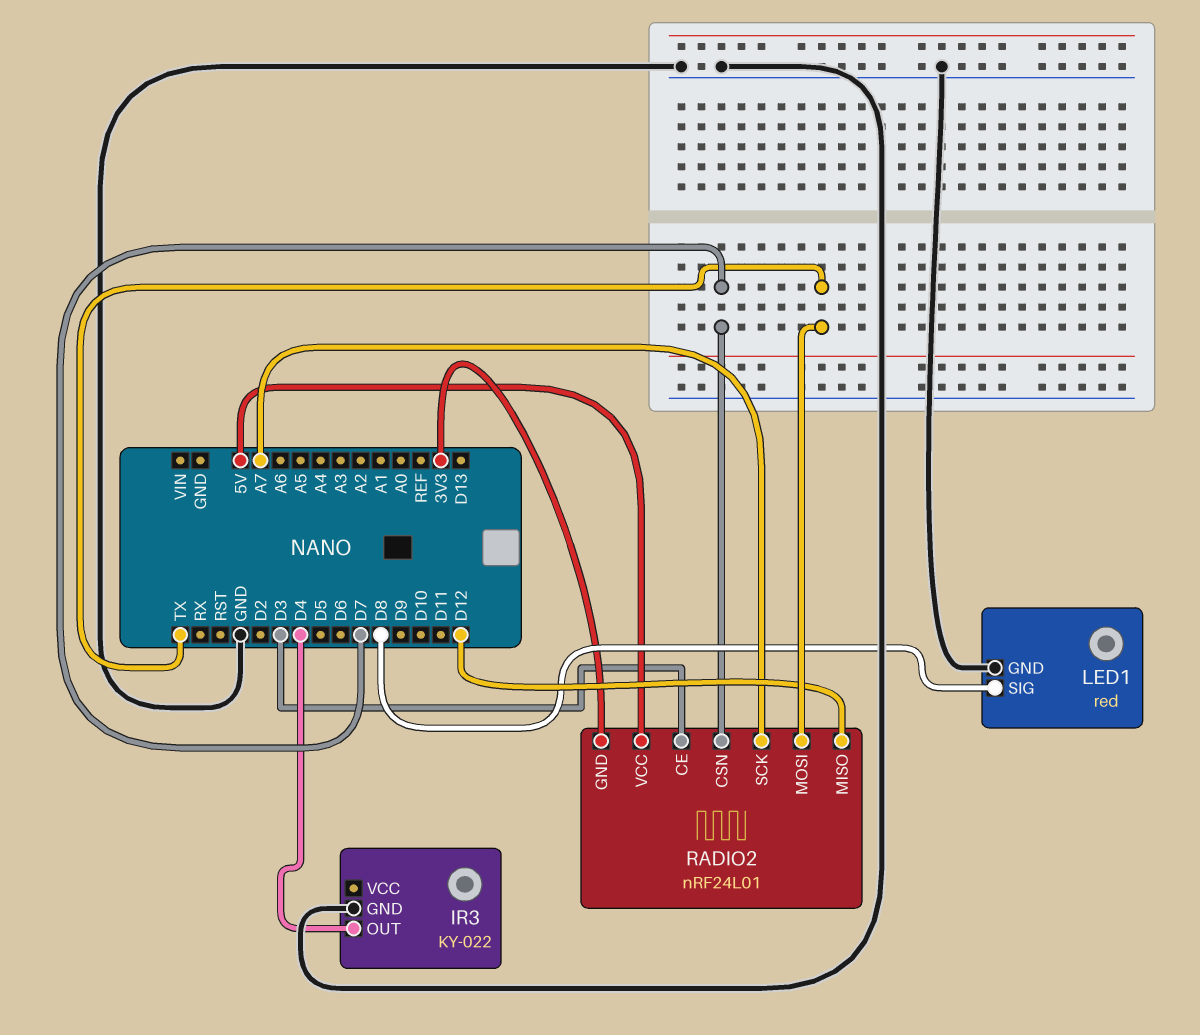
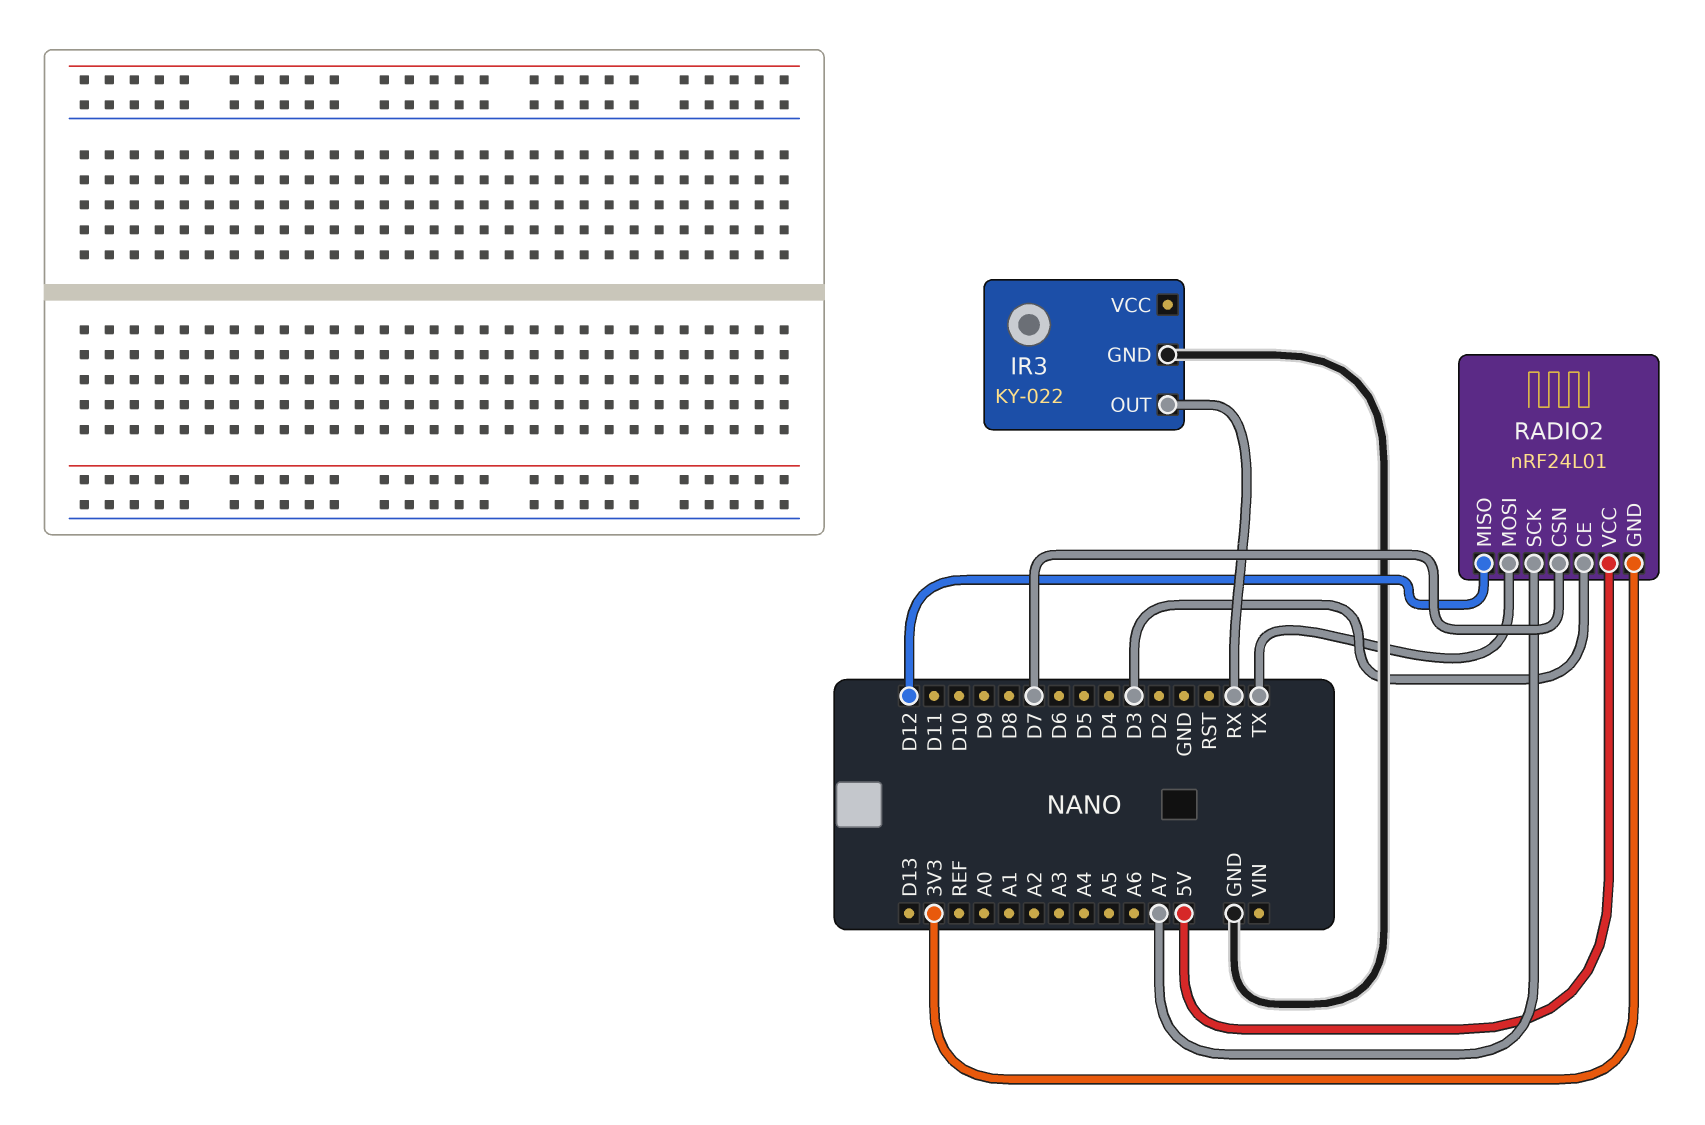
IR3 pin OUT: D4 -> RX
LED1: red -> none
LED1 pin GND: GND -> none
LED1 pin SIG: D8 -> none

